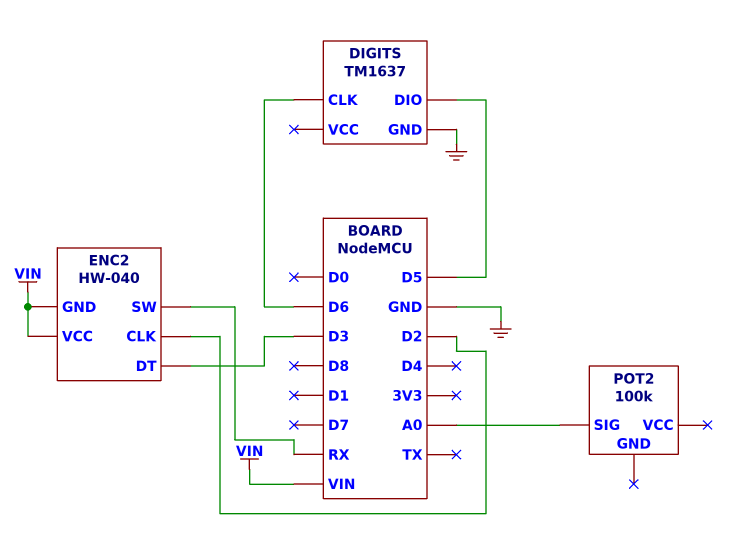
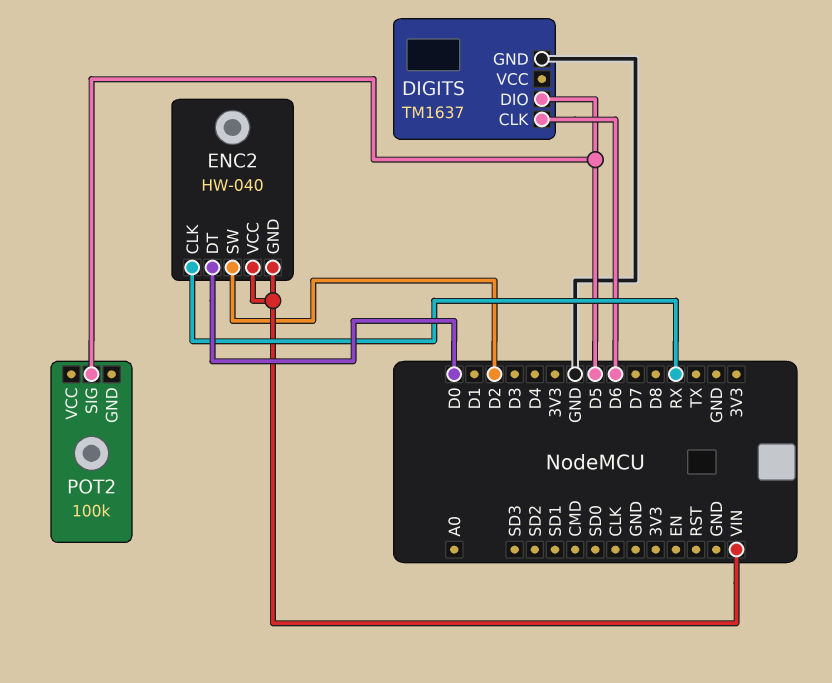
ENC2 pin CLK: D2 -> RX
ENC2 pin DT: D3 -> D0
ENC2 pin SW: RX -> D2
POT2 pin SIG: A0 -> D5

